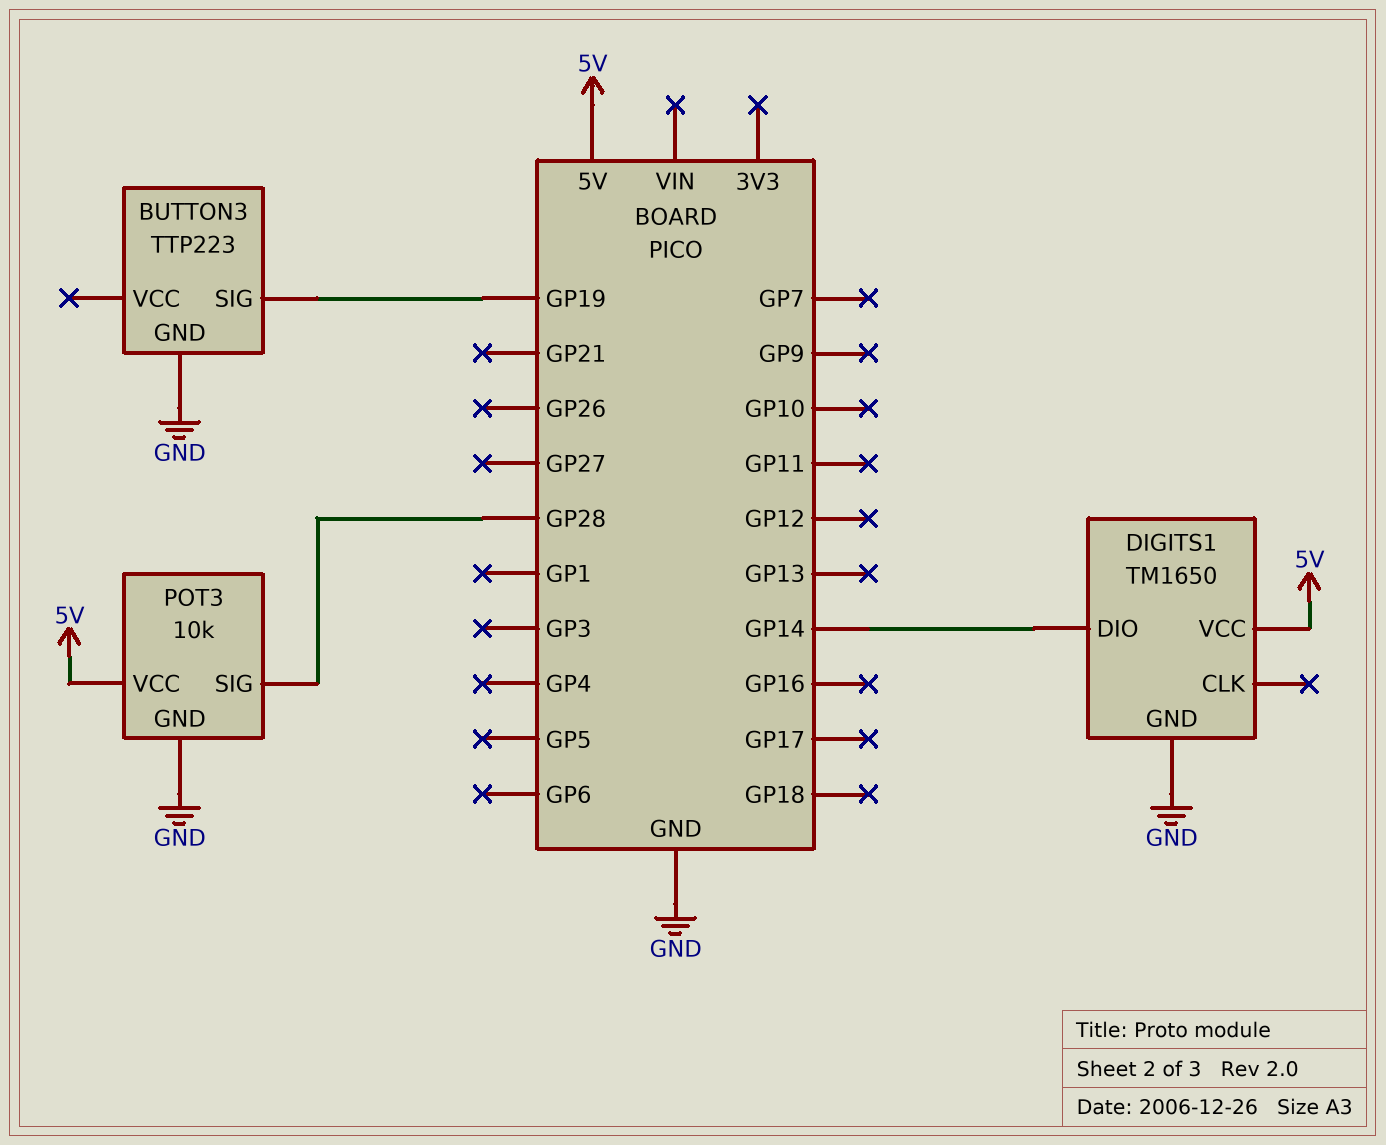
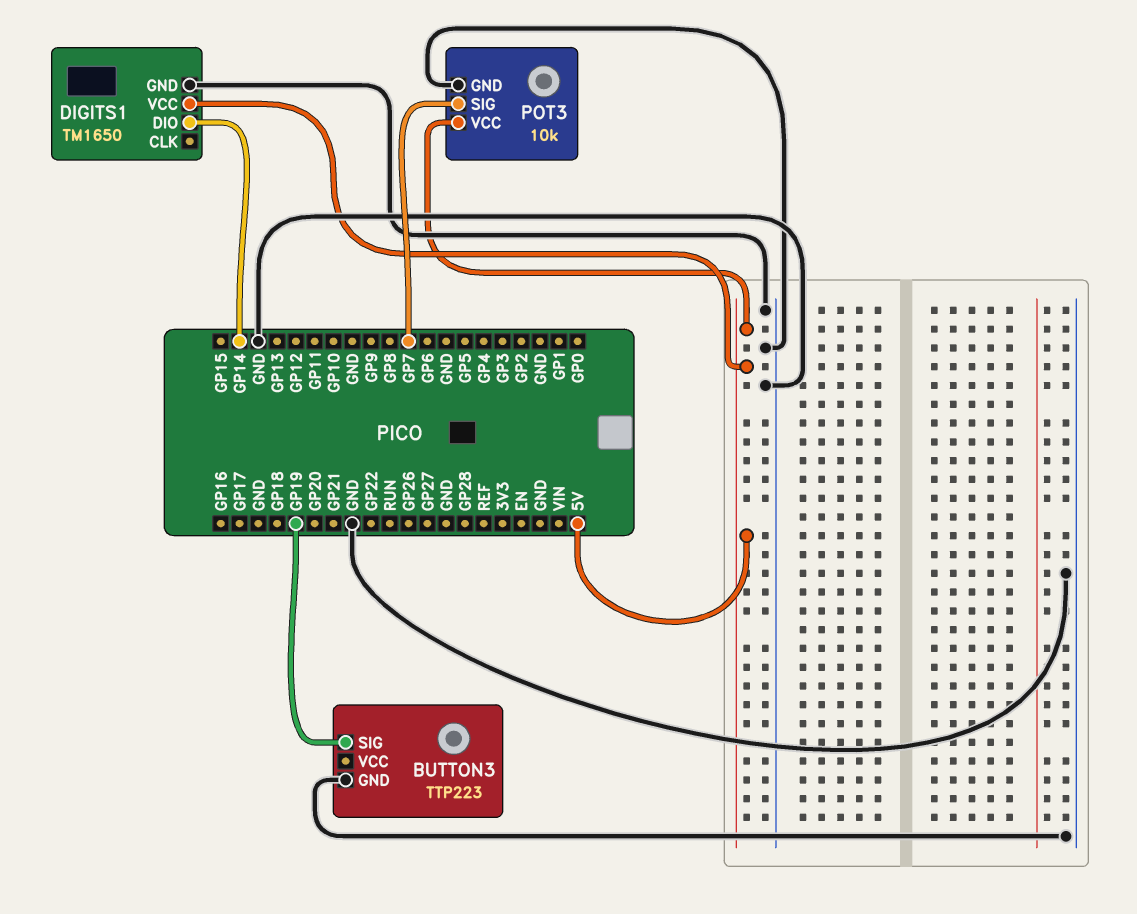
POT3 pin SIG: GP28 -> GP7

